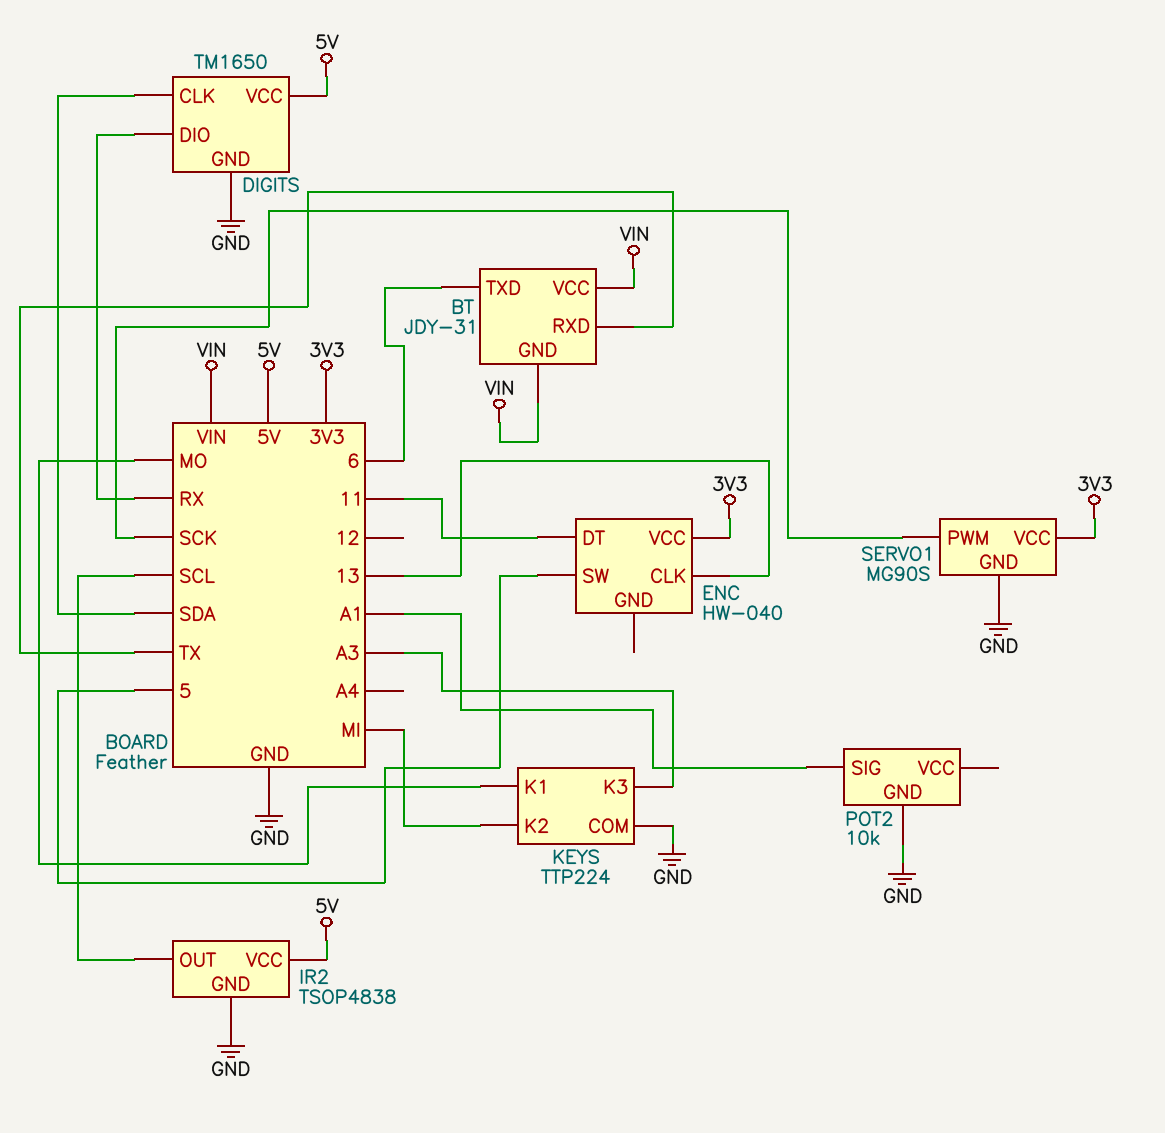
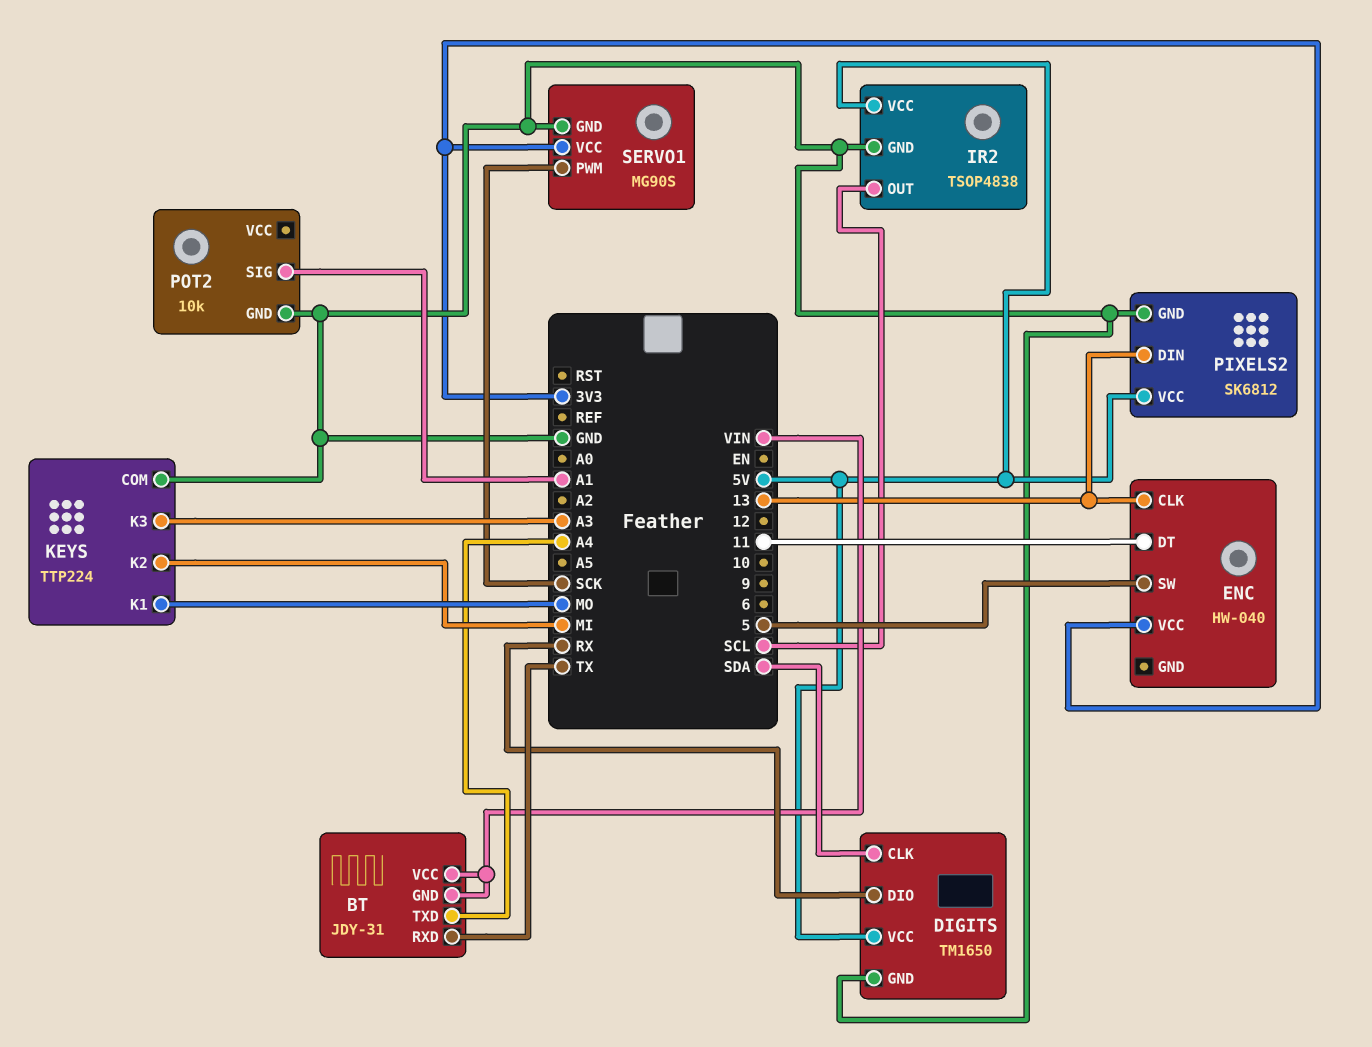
BT pin TXD: 6 -> A4
PIXELS2: none -> SK6812
PIXELS2 pin DIN: none -> 13
PIXELS2 pin GND: none -> GND
PIXELS2 pin VCC: none -> 5V

